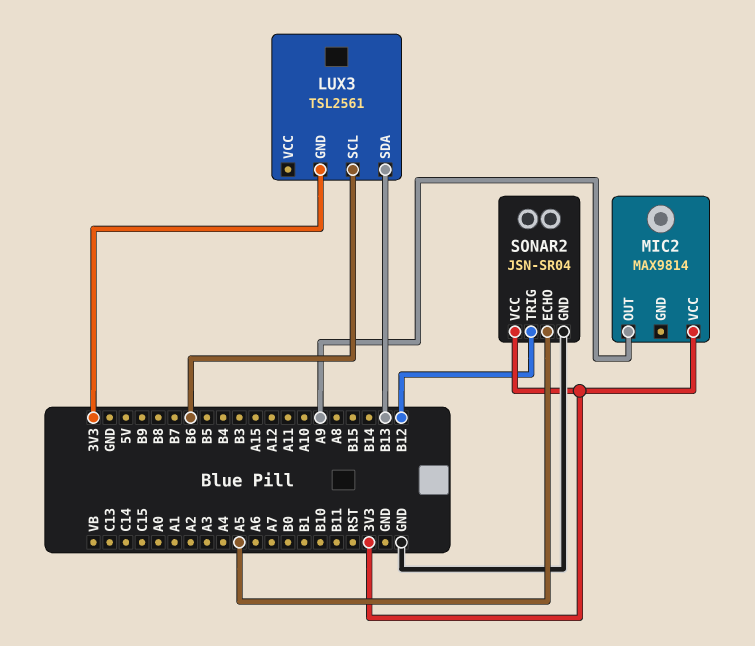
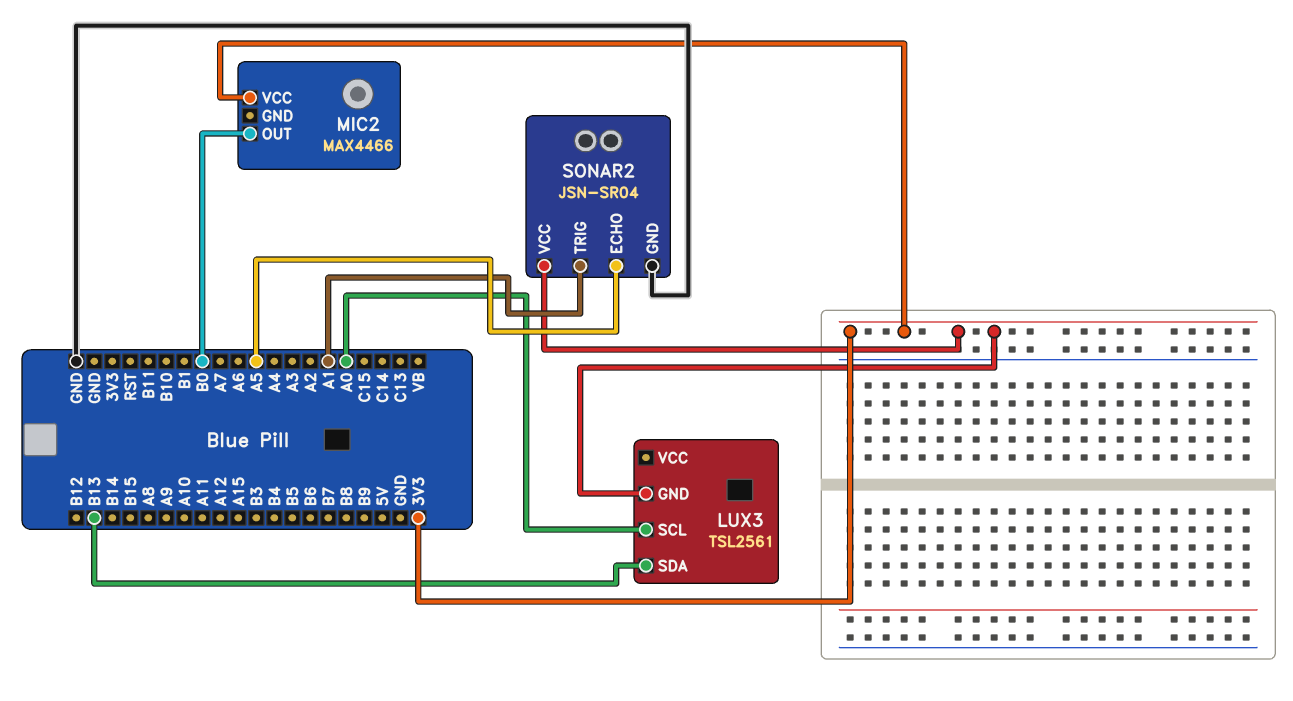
LUX3 pin SCL: B6 -> A0
MIC2: MAX9814 -> MAX4466
MIC2 pin OUT: A9 -> B0
SONAR2 pin TRIG: B12 -> A1

